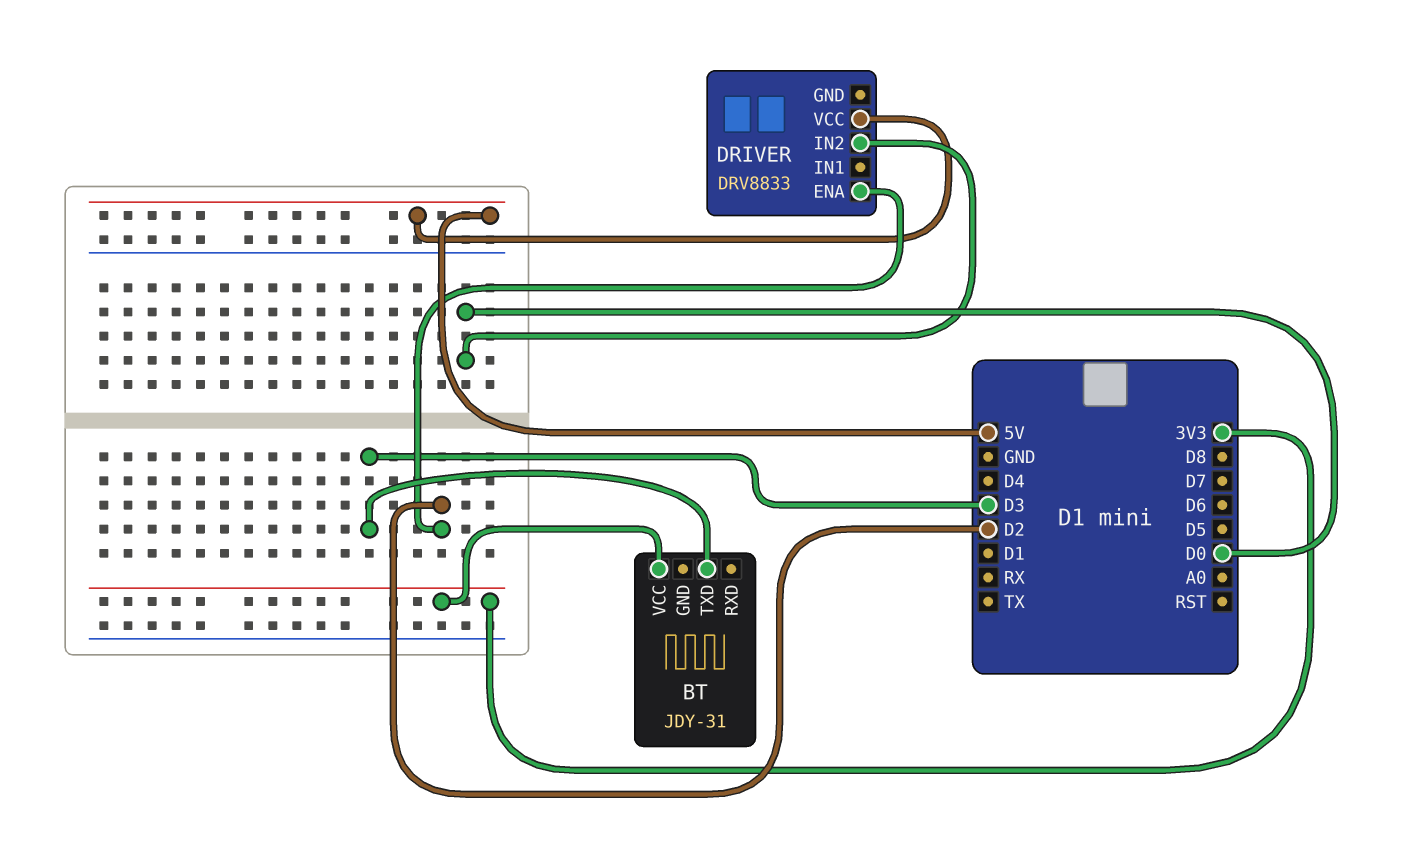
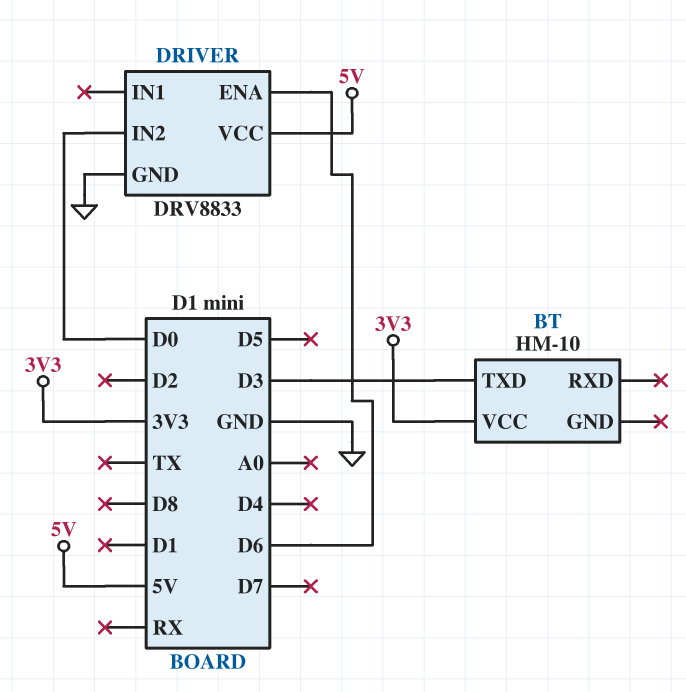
BT: JDY-31 -> HM-10
DRIVER pin ENA: D2 -> D6
DRIVER pin GND: none -> GND

